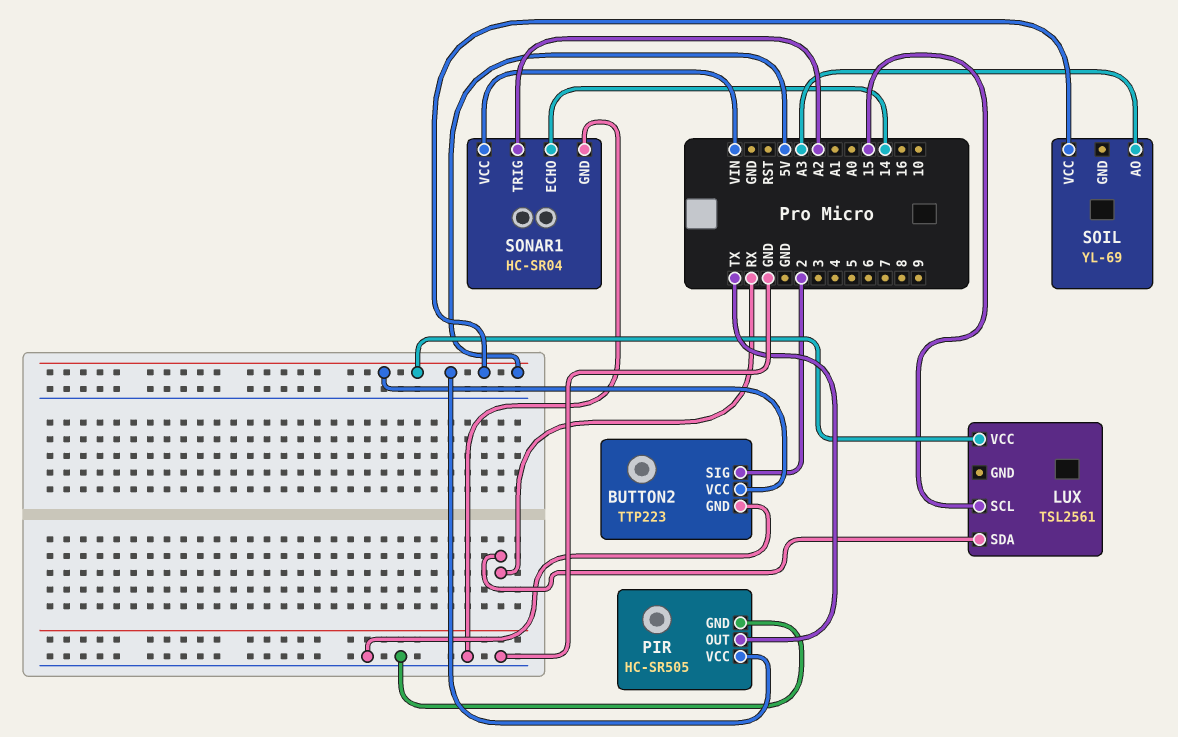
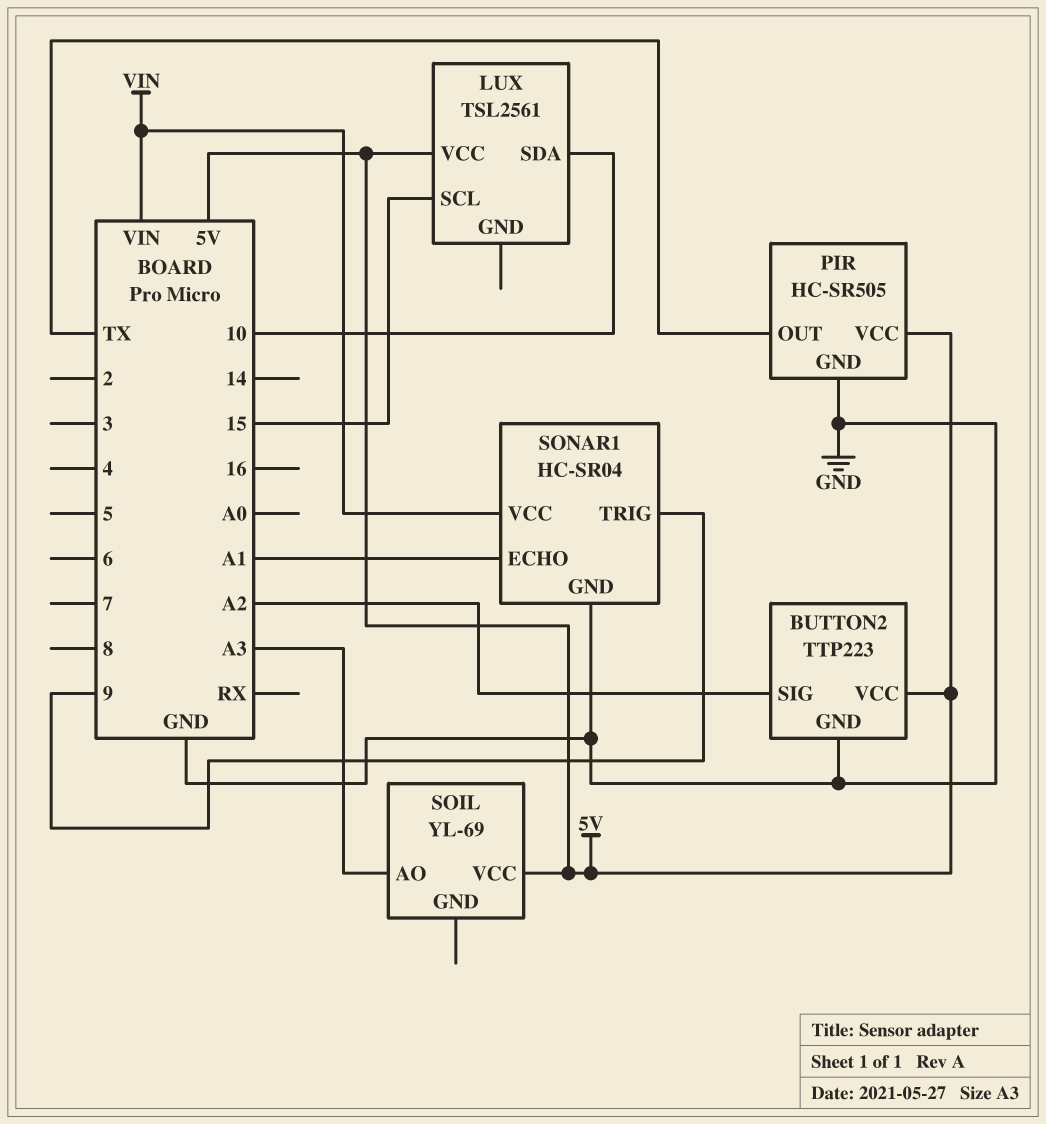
BUTTON2 pin SIG: 2 -> A2
LUX pin SDA: RX -> 10
SONAR1 pin ECHO: 14 -> A1
SONAR1 pin TRIG: A2 -> 9

